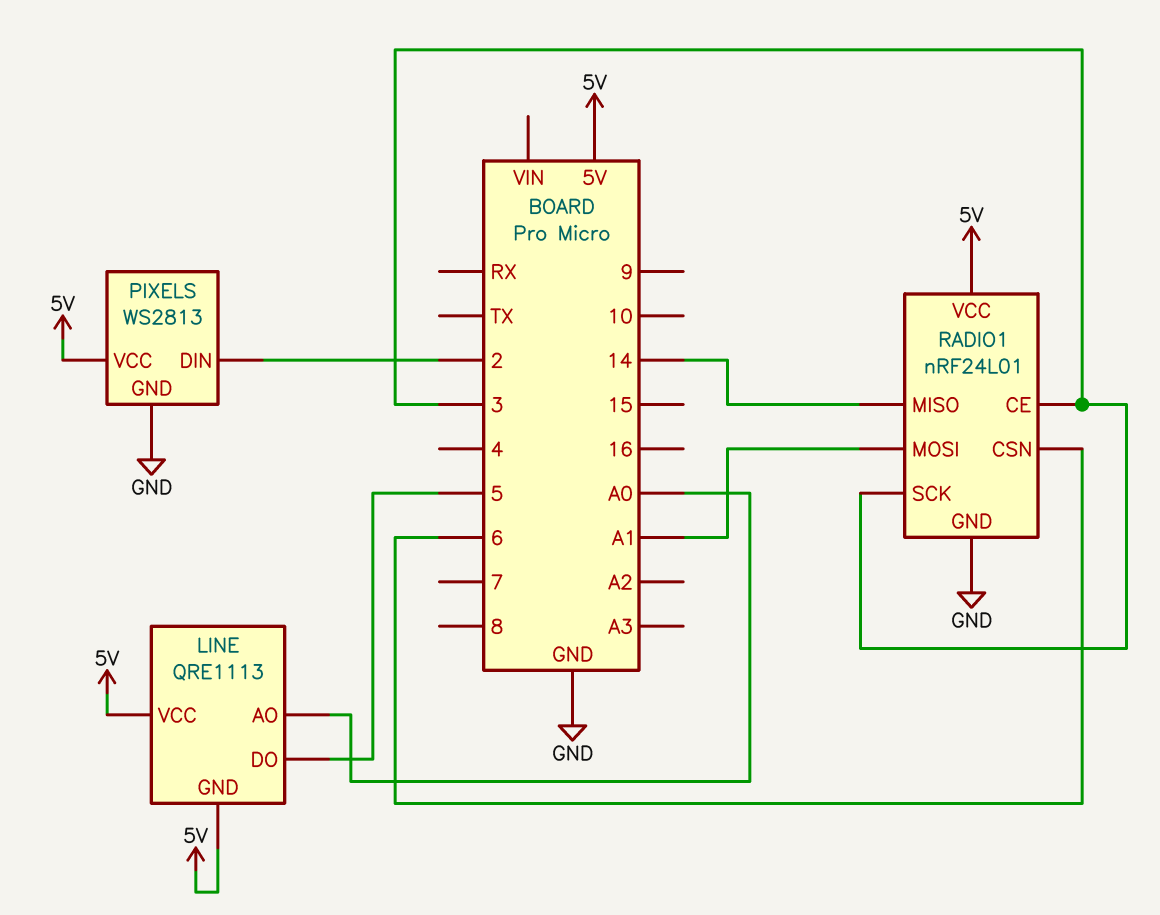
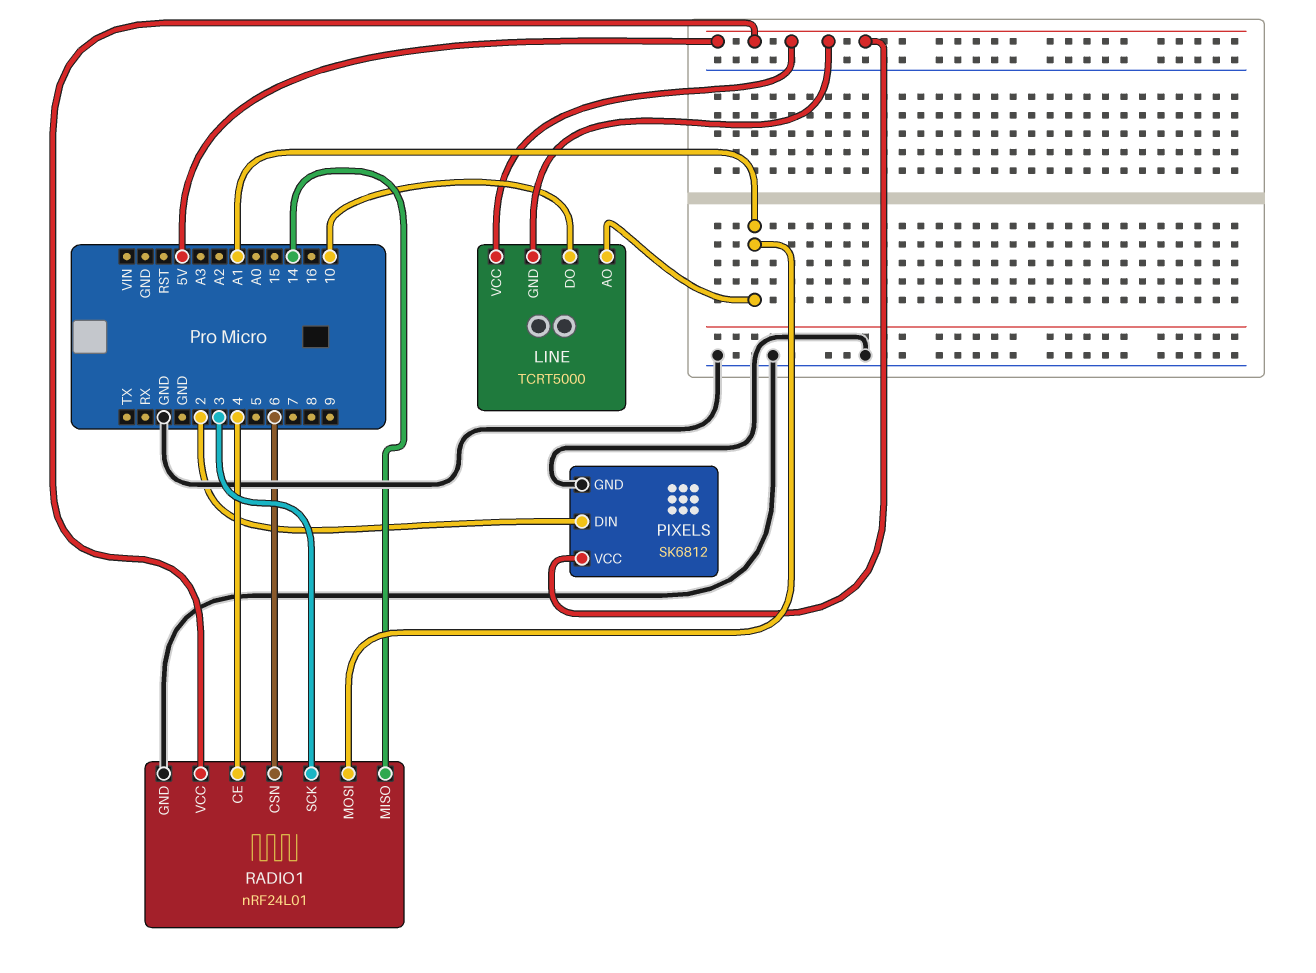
LINE: QRE1113 -> TCRT5000
LINE pin AO: A0 -> A1
LINE pin DO: 5 -> 10
PIXELS: WS2813 -> SK6812
RADIO1 pin CE: 3 -> 4

